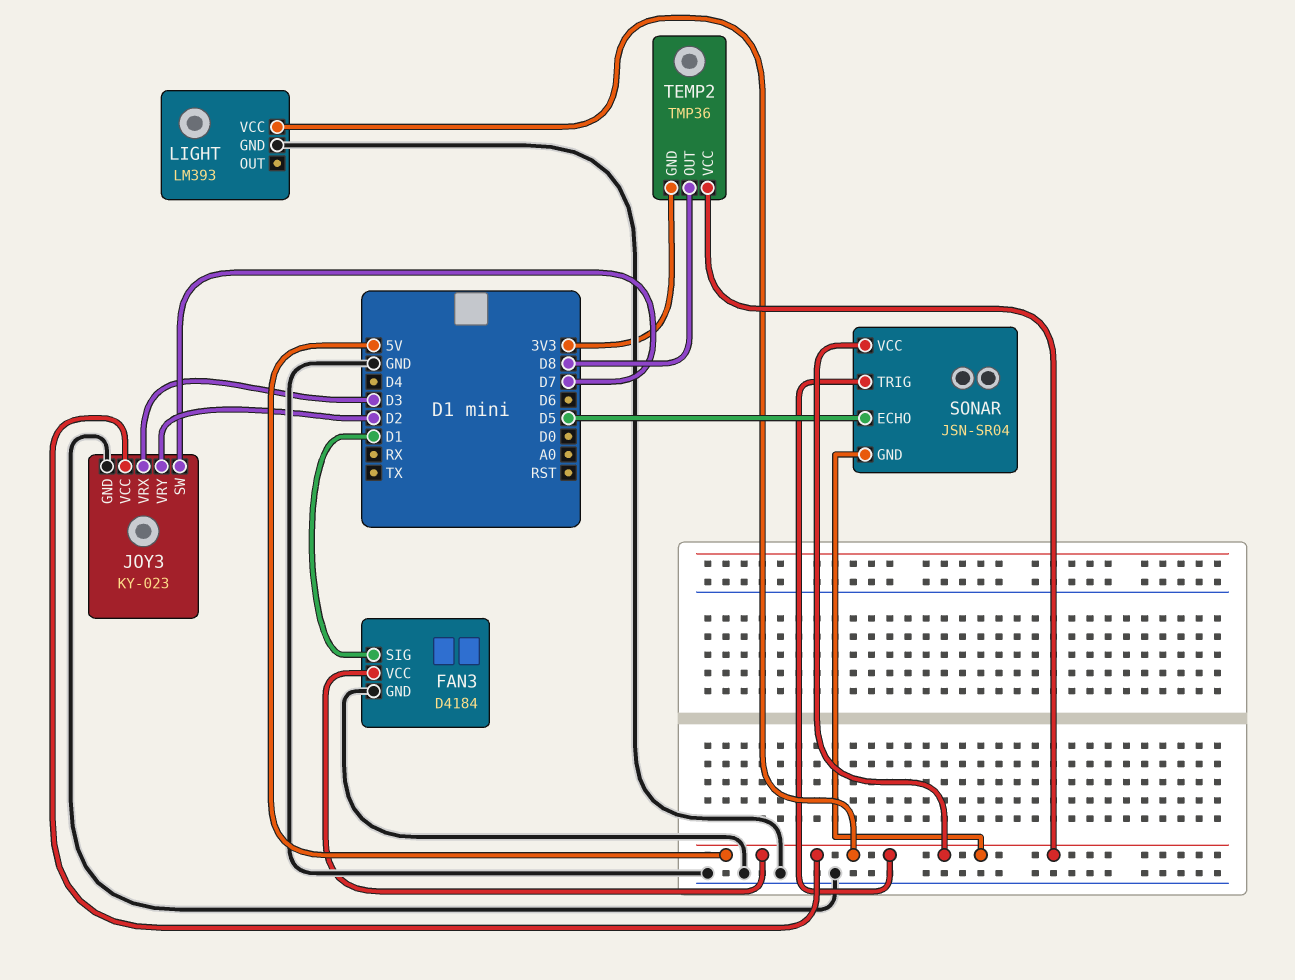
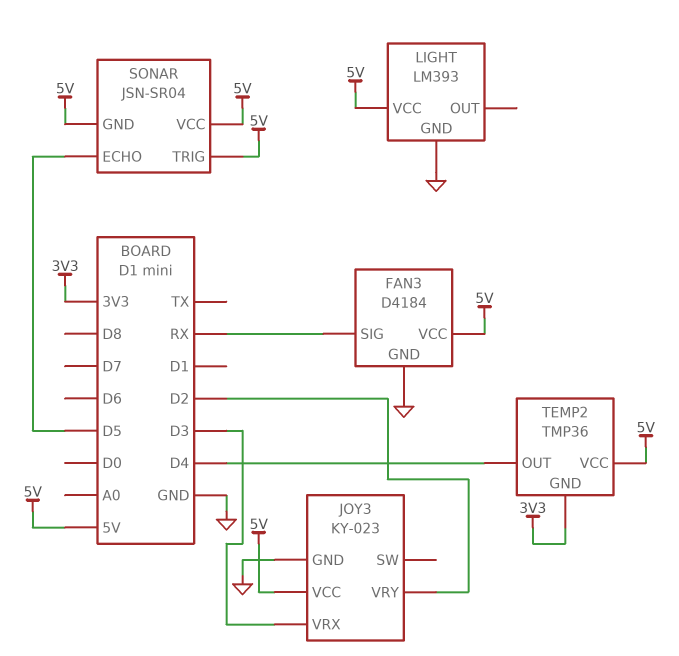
FAN3 pin SIG: D1 -> RX
JOY3 pin SW: D7 -> none
TEMP2 pin OUT: D8 -> D4

